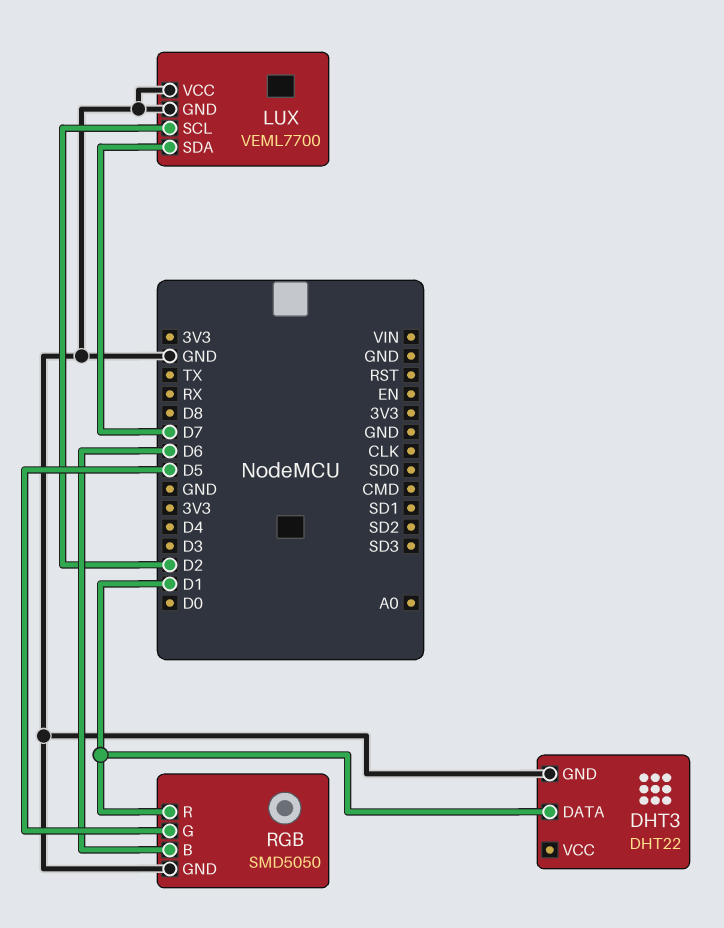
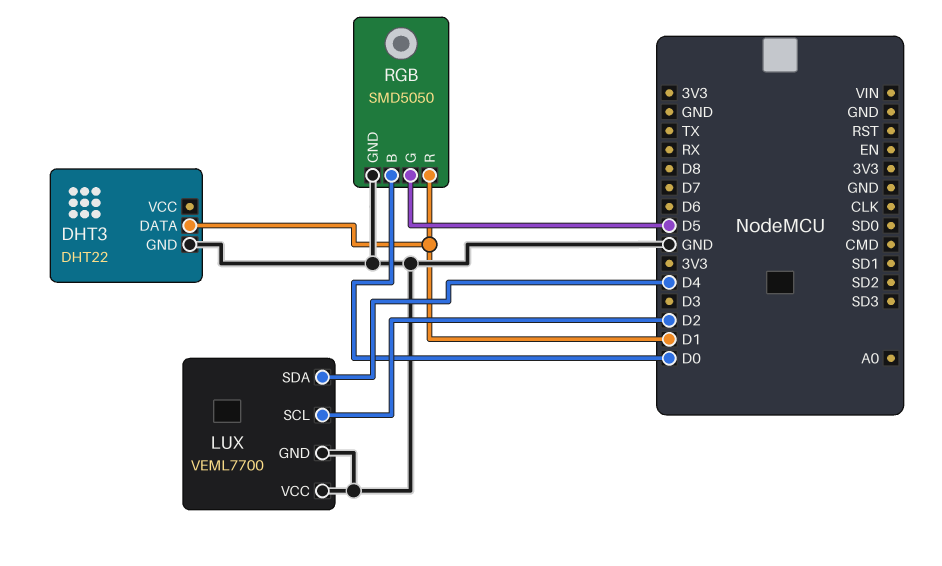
LUX pin SDA: D7 -> D4
RGB pin B: D6 -> D0

